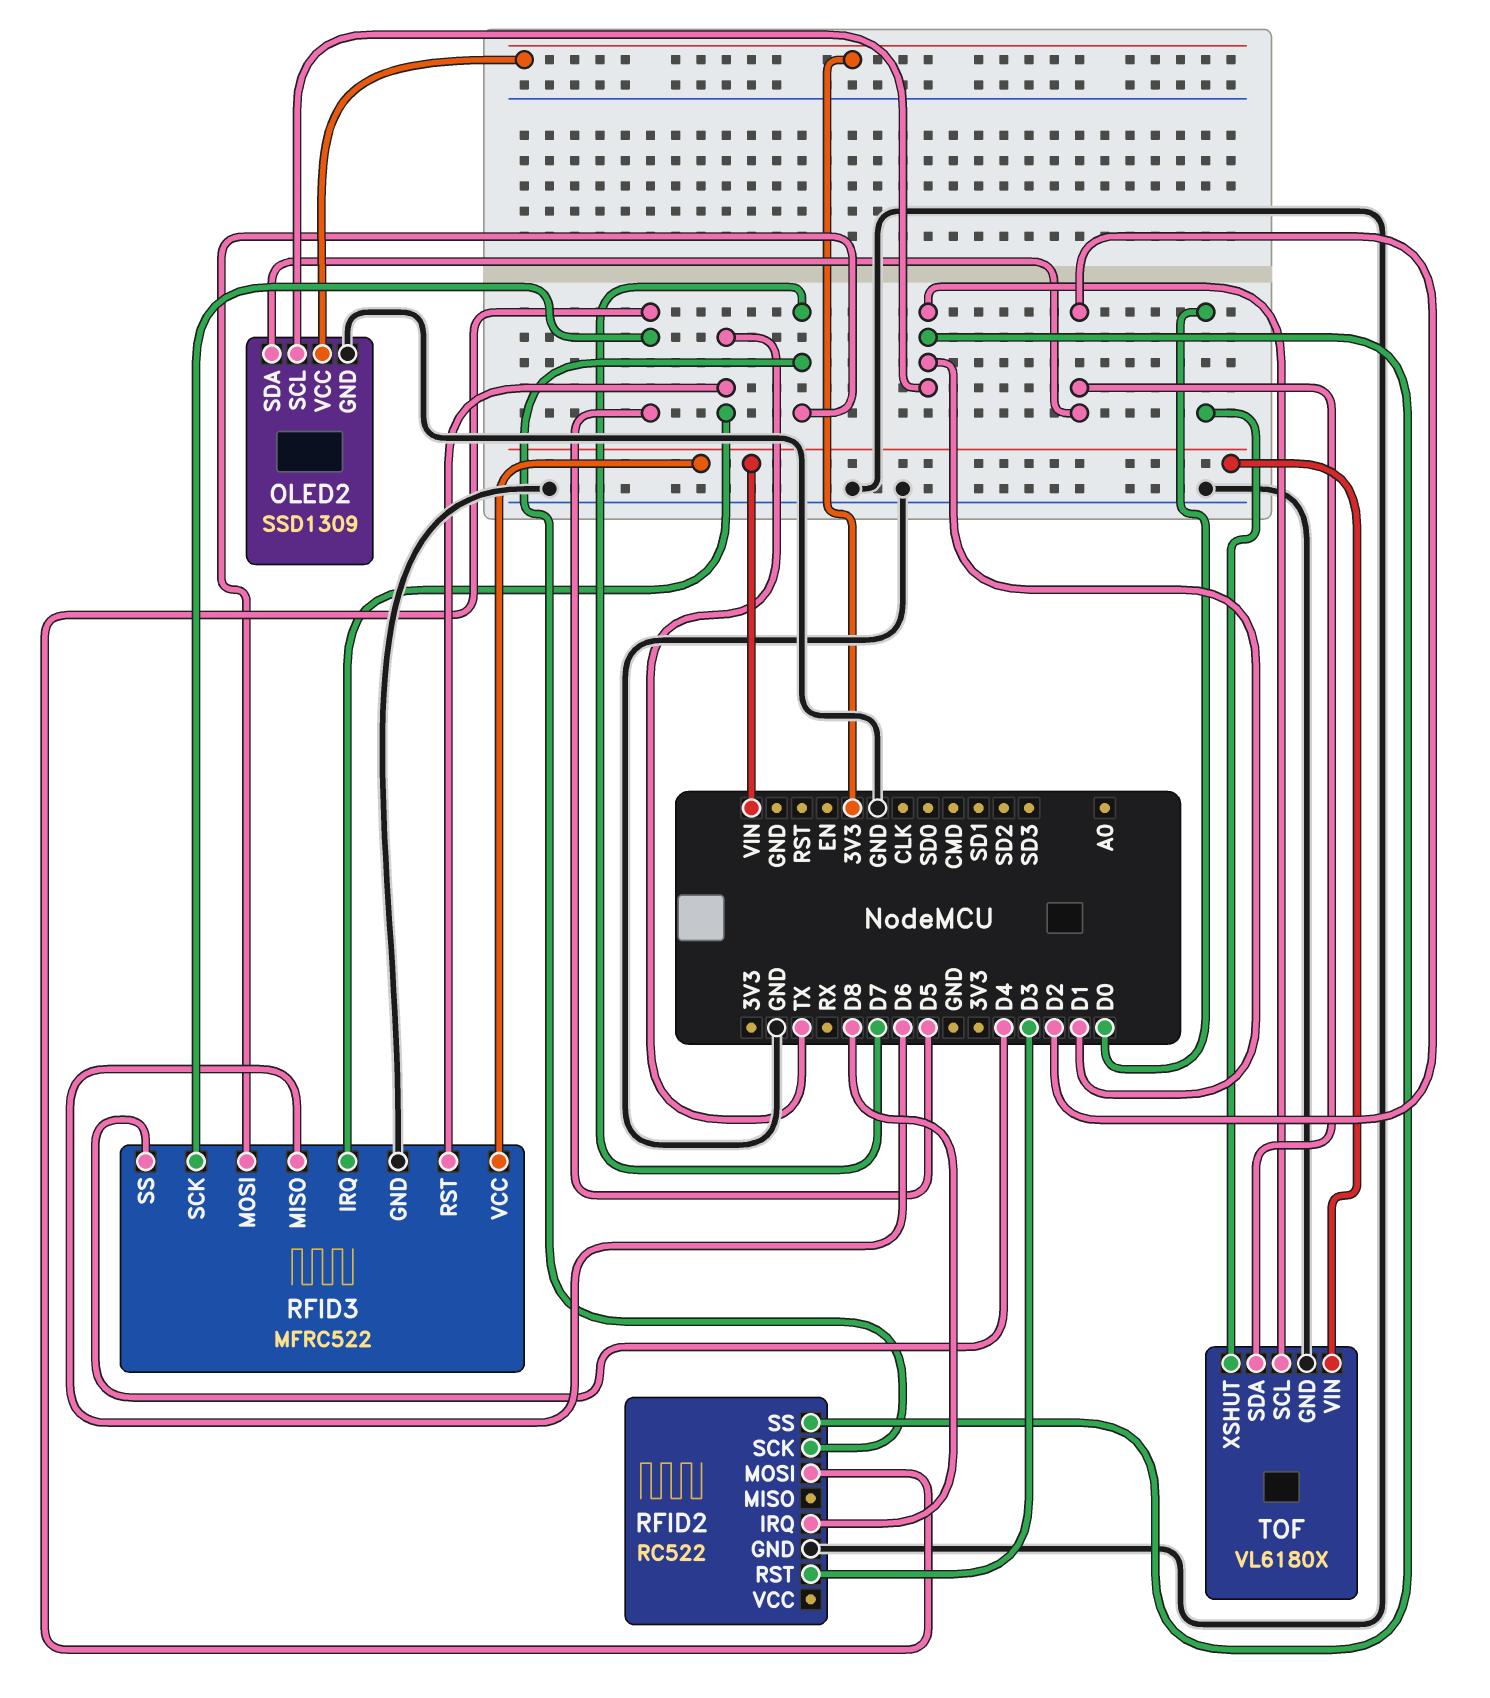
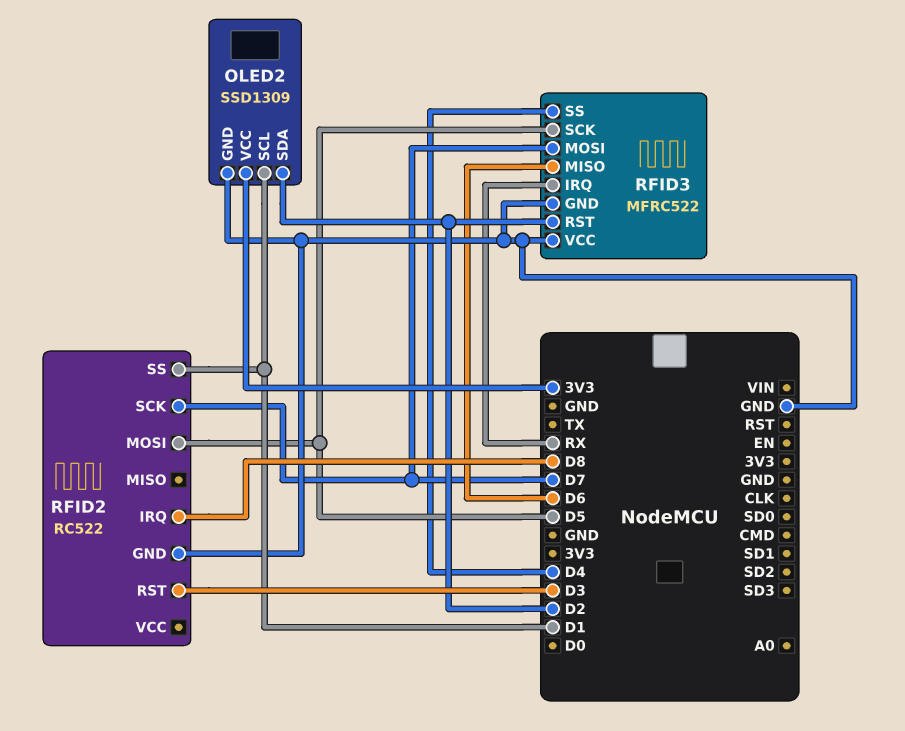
RFID3 pin IRQ: TX -> RX
RFID3 pin RST: TX -> D2
RFID3 pin VCC: VIN -> GND
TOF: VL6180X -> none
TOF pin GND: GND -> none
TOF pin SCL: D1 -> none
TOF pin SDA: D2 -> none
TOF pin VIN: VIN -> none
TOF pin XSHUT: D0 -> none

